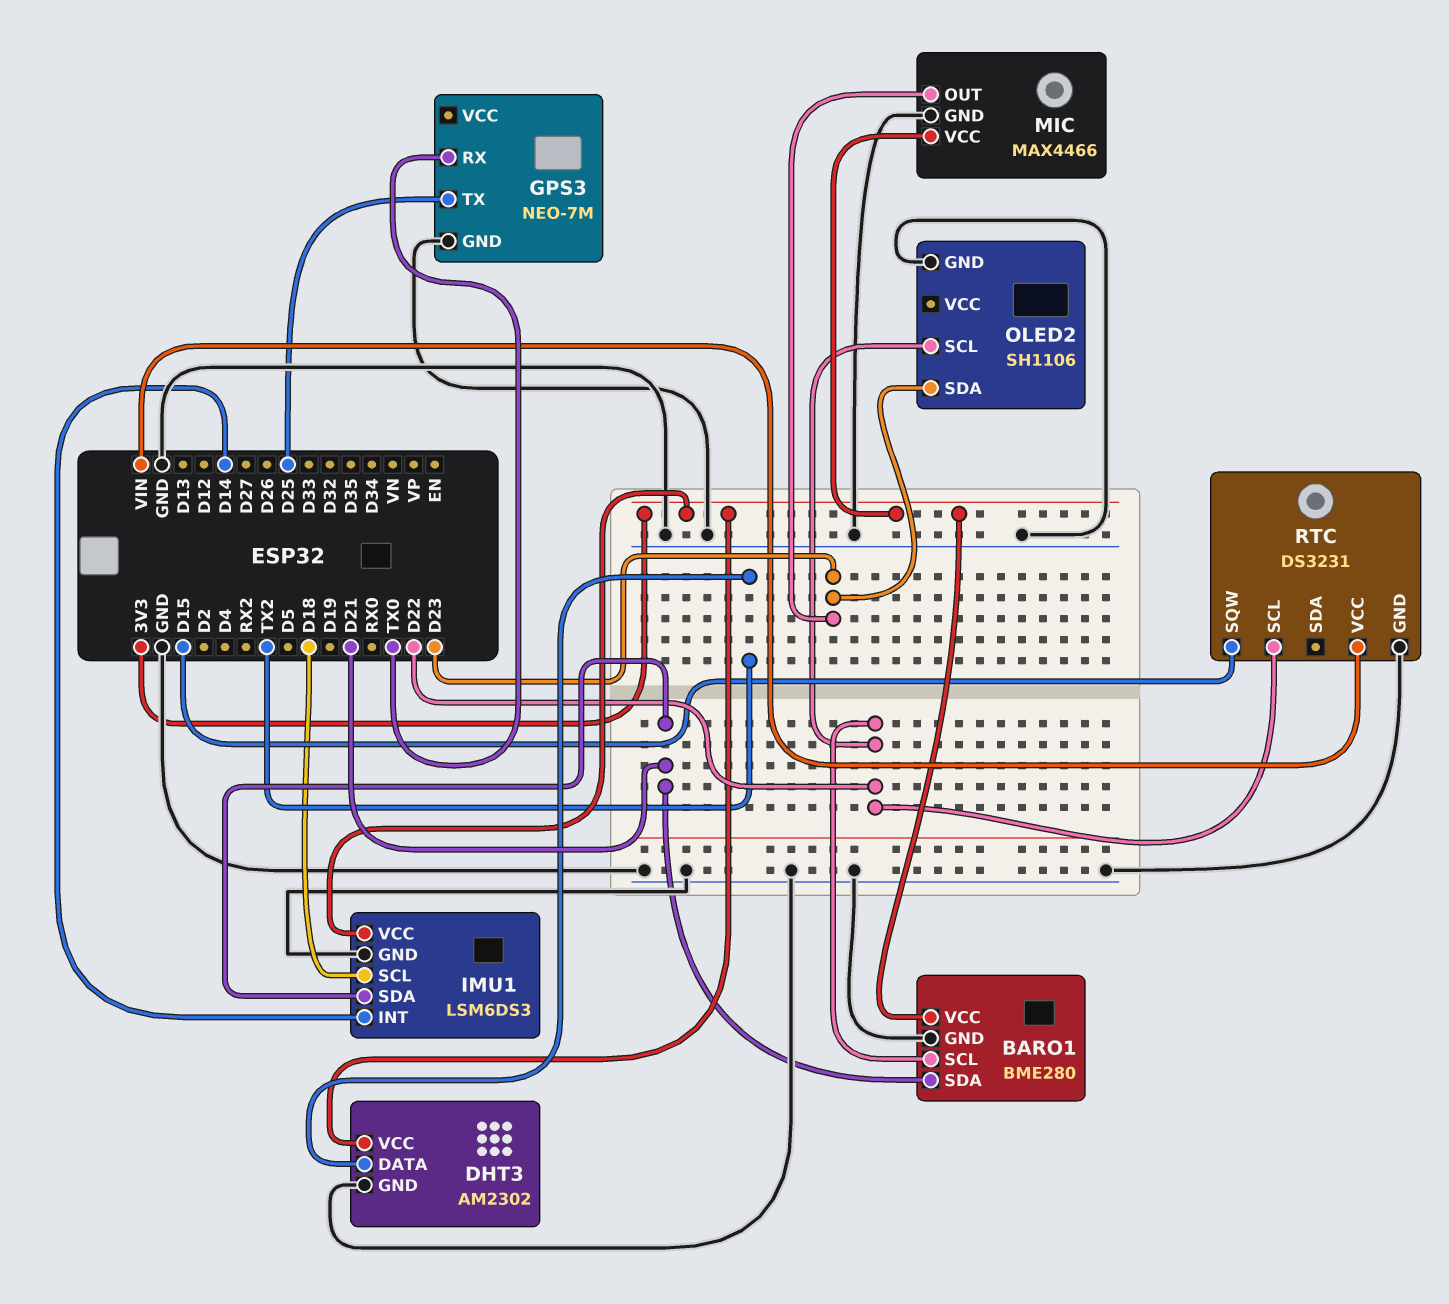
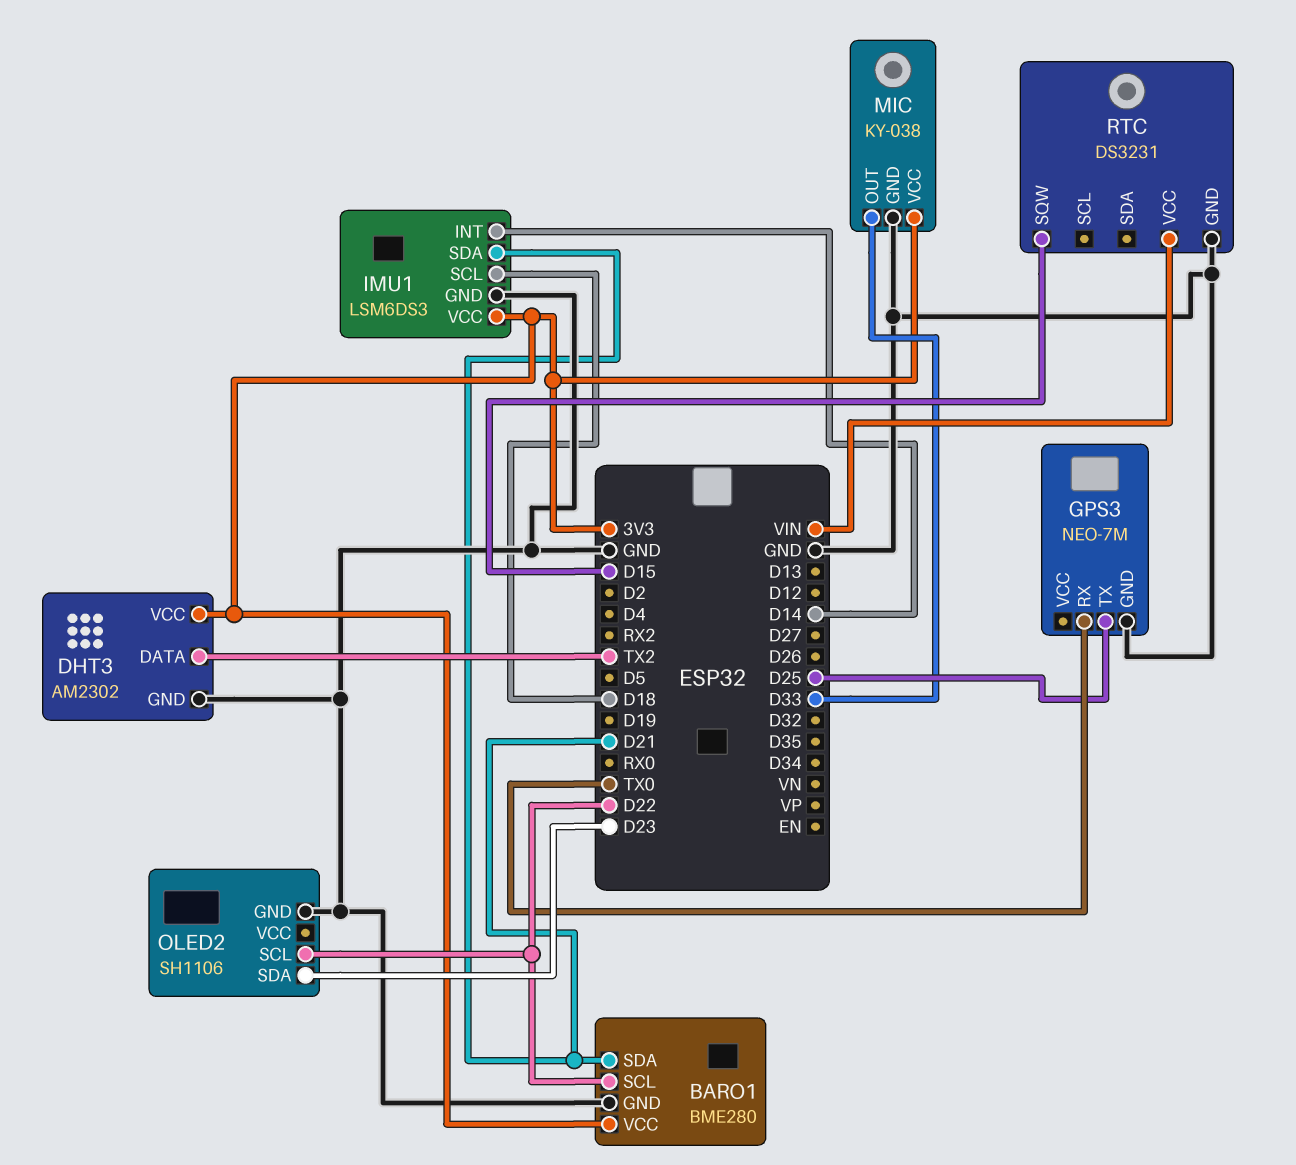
MIC: MAX4466 -> KY-038
MIC pin OUT: D23 -> D33
RTC pin SCL: D22 -> none

